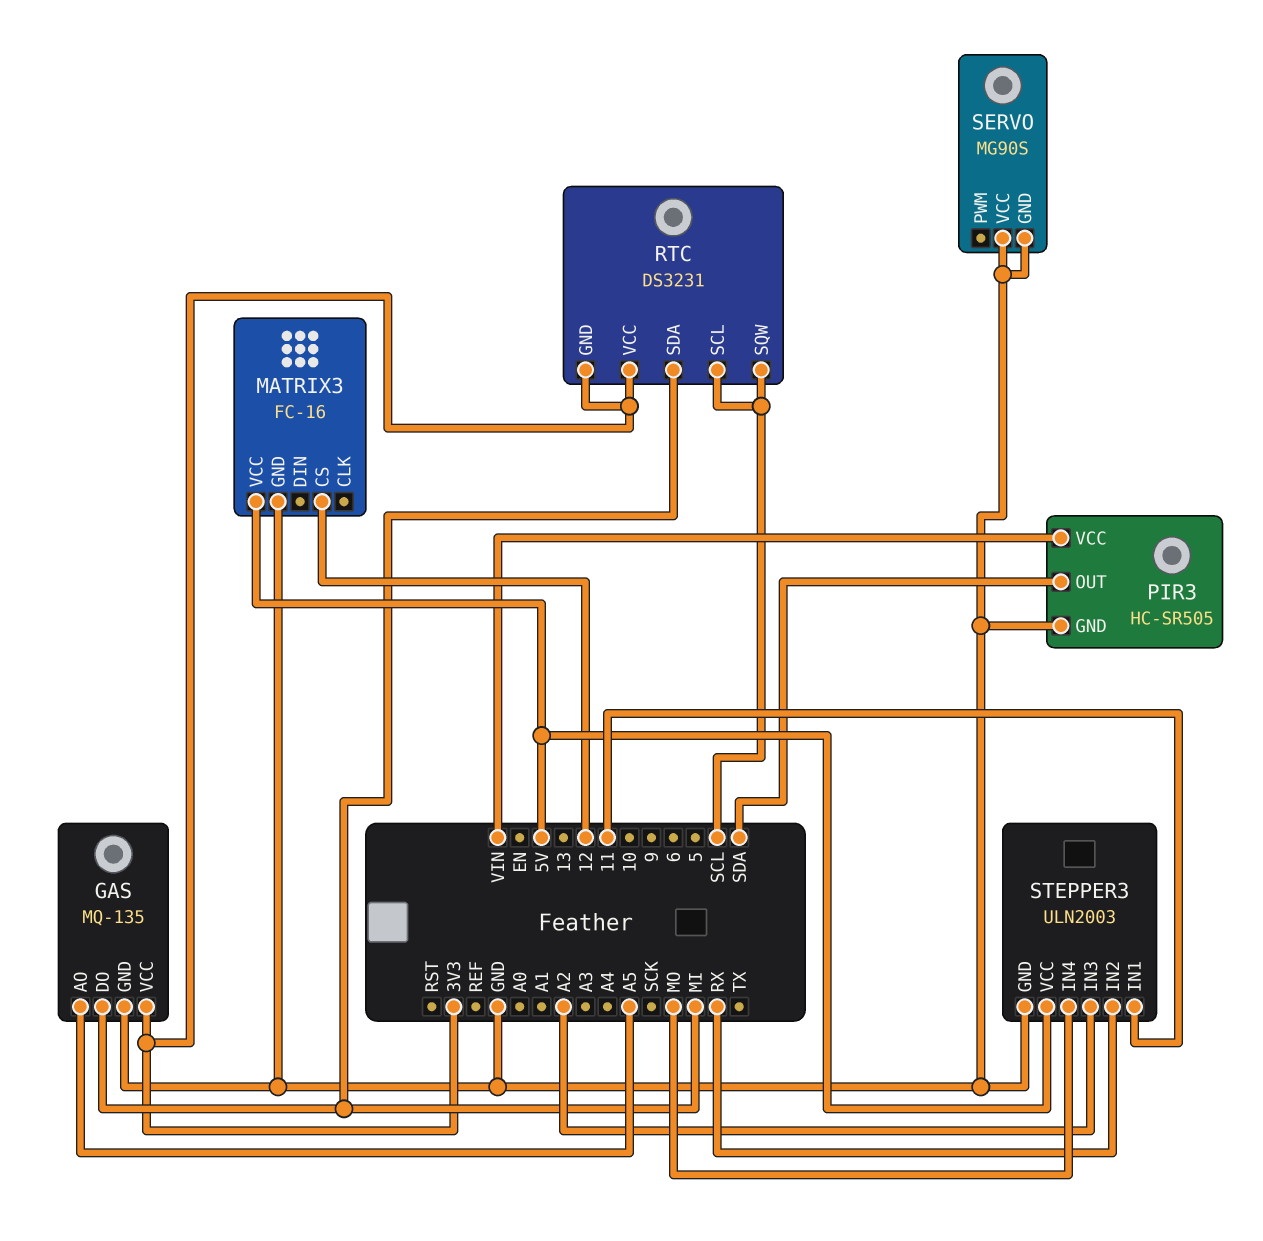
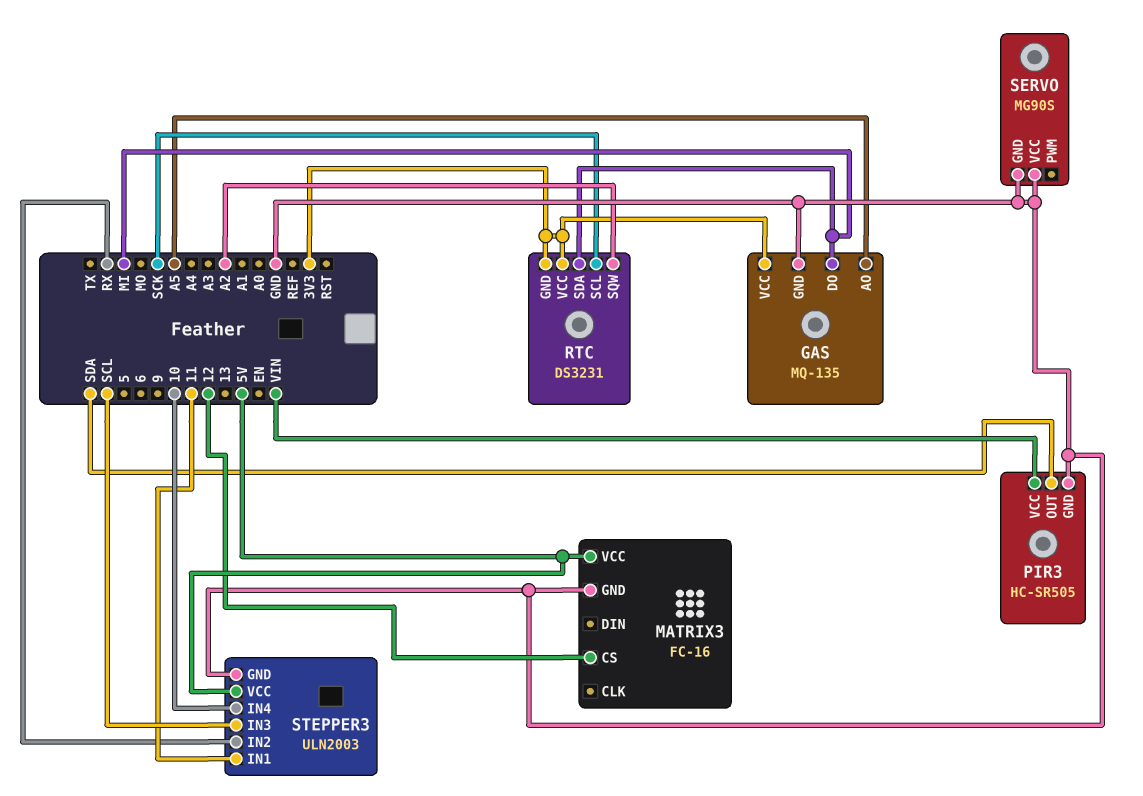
RTC pin SCL: SCL -> SCK
RTC pin SQW: SCL -> A2
STEPPER3 pin IN3: A2 -> SCL
STEPPER3 pin IN4: MO -> 10

